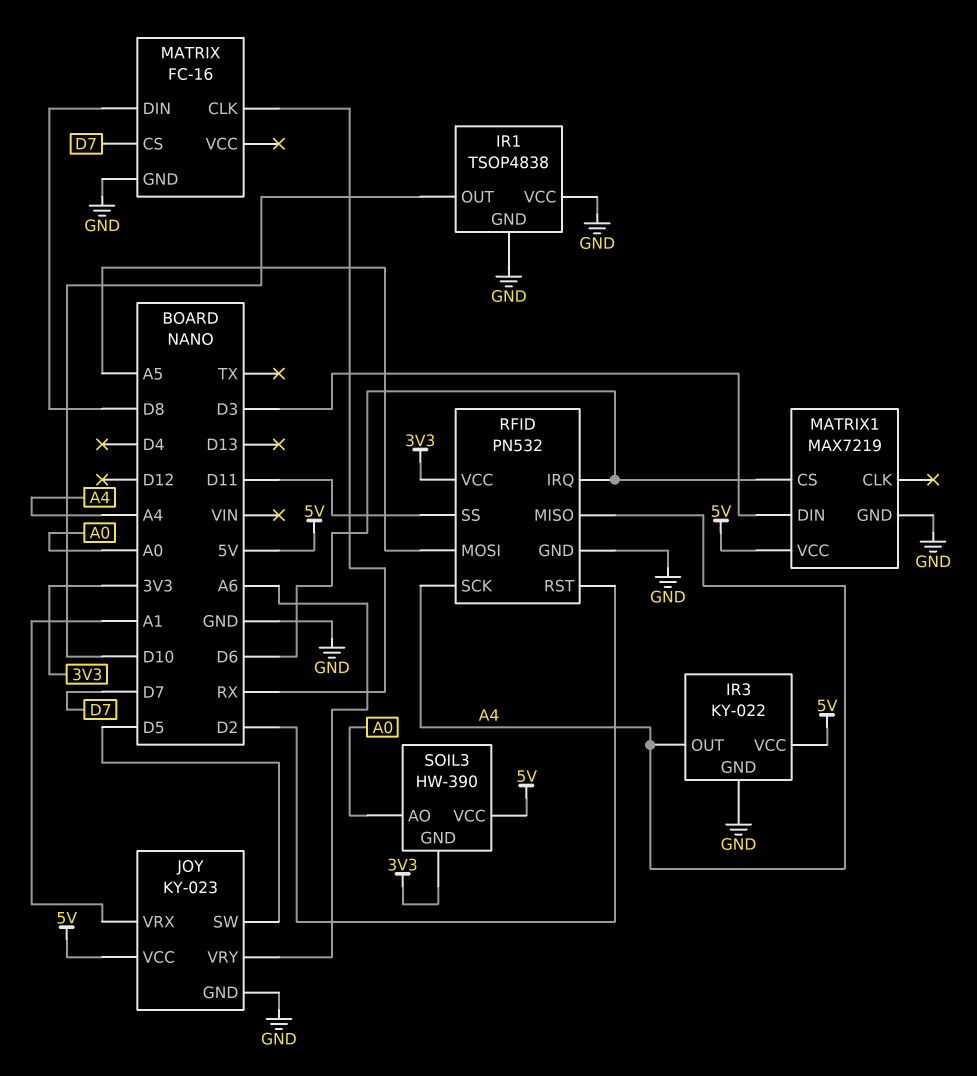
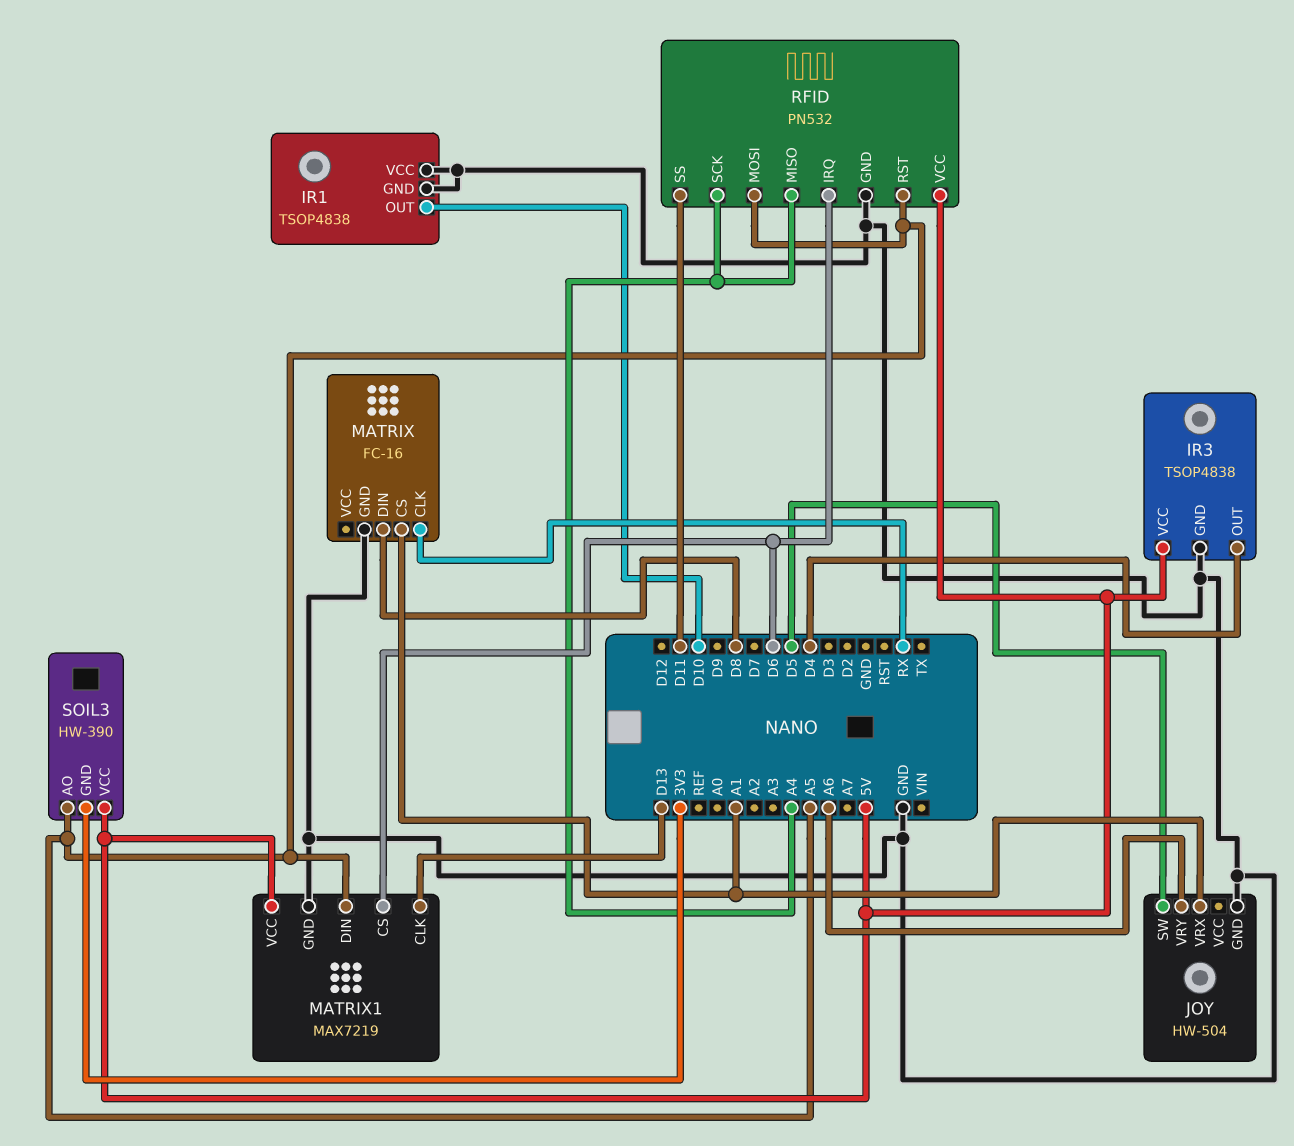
IR3: KY-022 -> TSOP4838
IR3 pin OUT: A4 -> D4
JOY: KY-023 -> HW-504
JOY pin VCC: 5V -> none
MATRIX pin CS: D7 -> A1
MATRIX1 pin CLK: none -> D13
MATRIX1 pin DIN: D3 -> A5
RFID pin RST: D2 -> A5
RFID pin VCC: 3V3 -> 5V
SOIL3 pin AO: A0 -> A5

